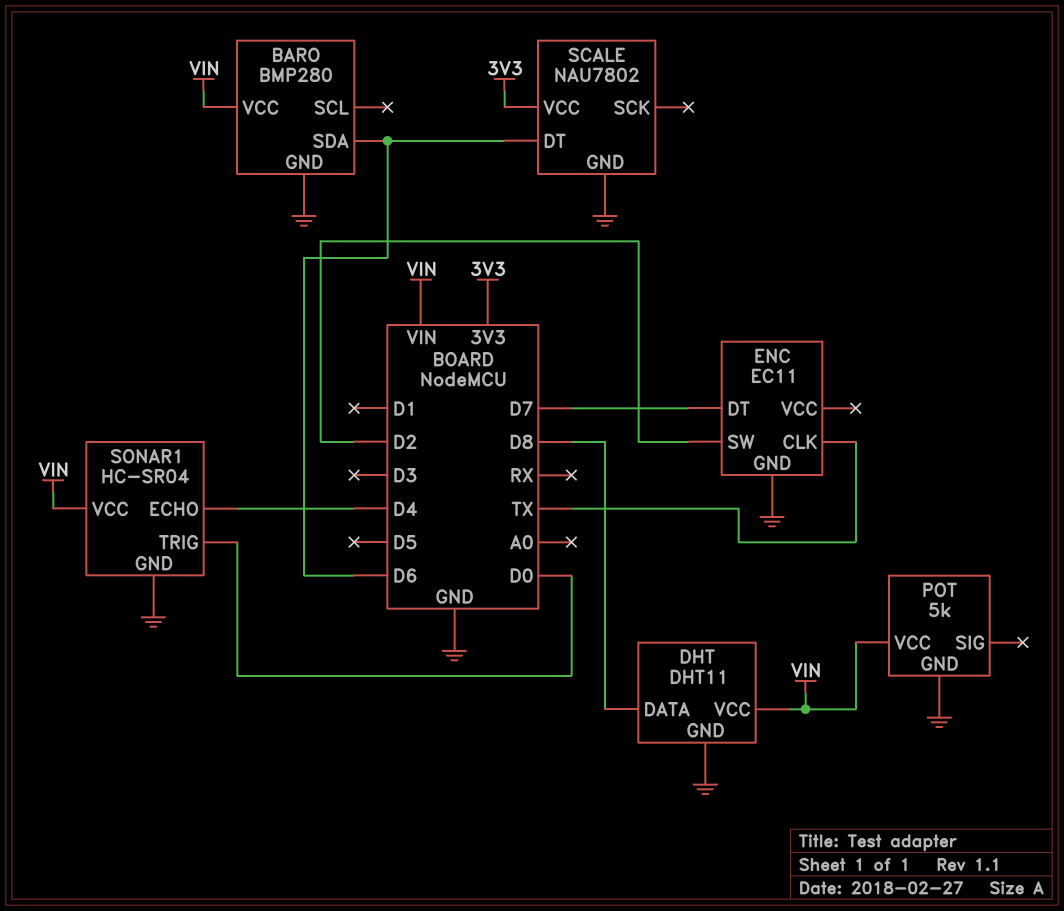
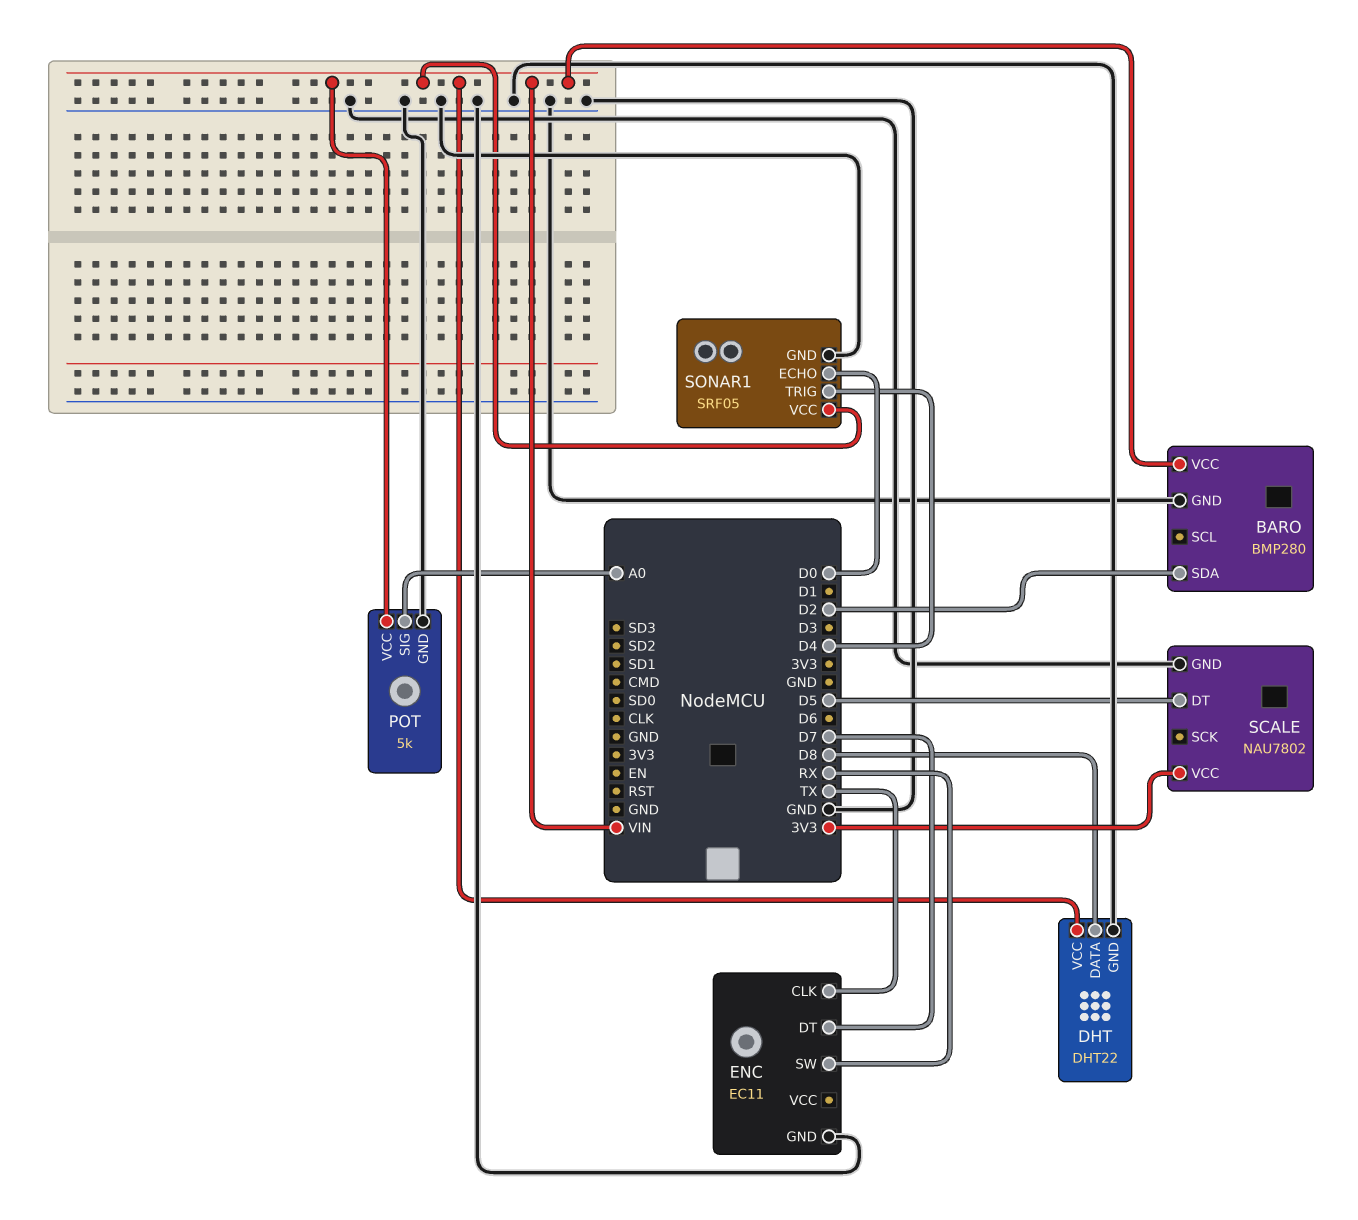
BARO pin SDA: D6 -> D2
DHT: DHT11 -> DHT22
ENC pin SW: D2 -> RX
POT pin SIG: none -> A0
SCALE pin DT: D6 -> D5
SONAR1: HC-SR04 -> SRF05
SONAR1 pin ECHO: D4 -> D0
SONAR1 pin TRIG: D0 -> D4

